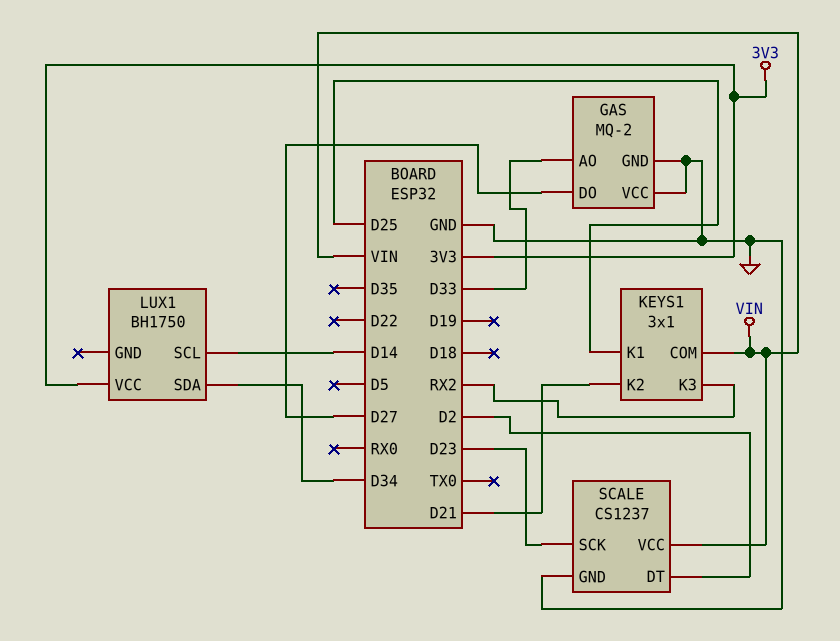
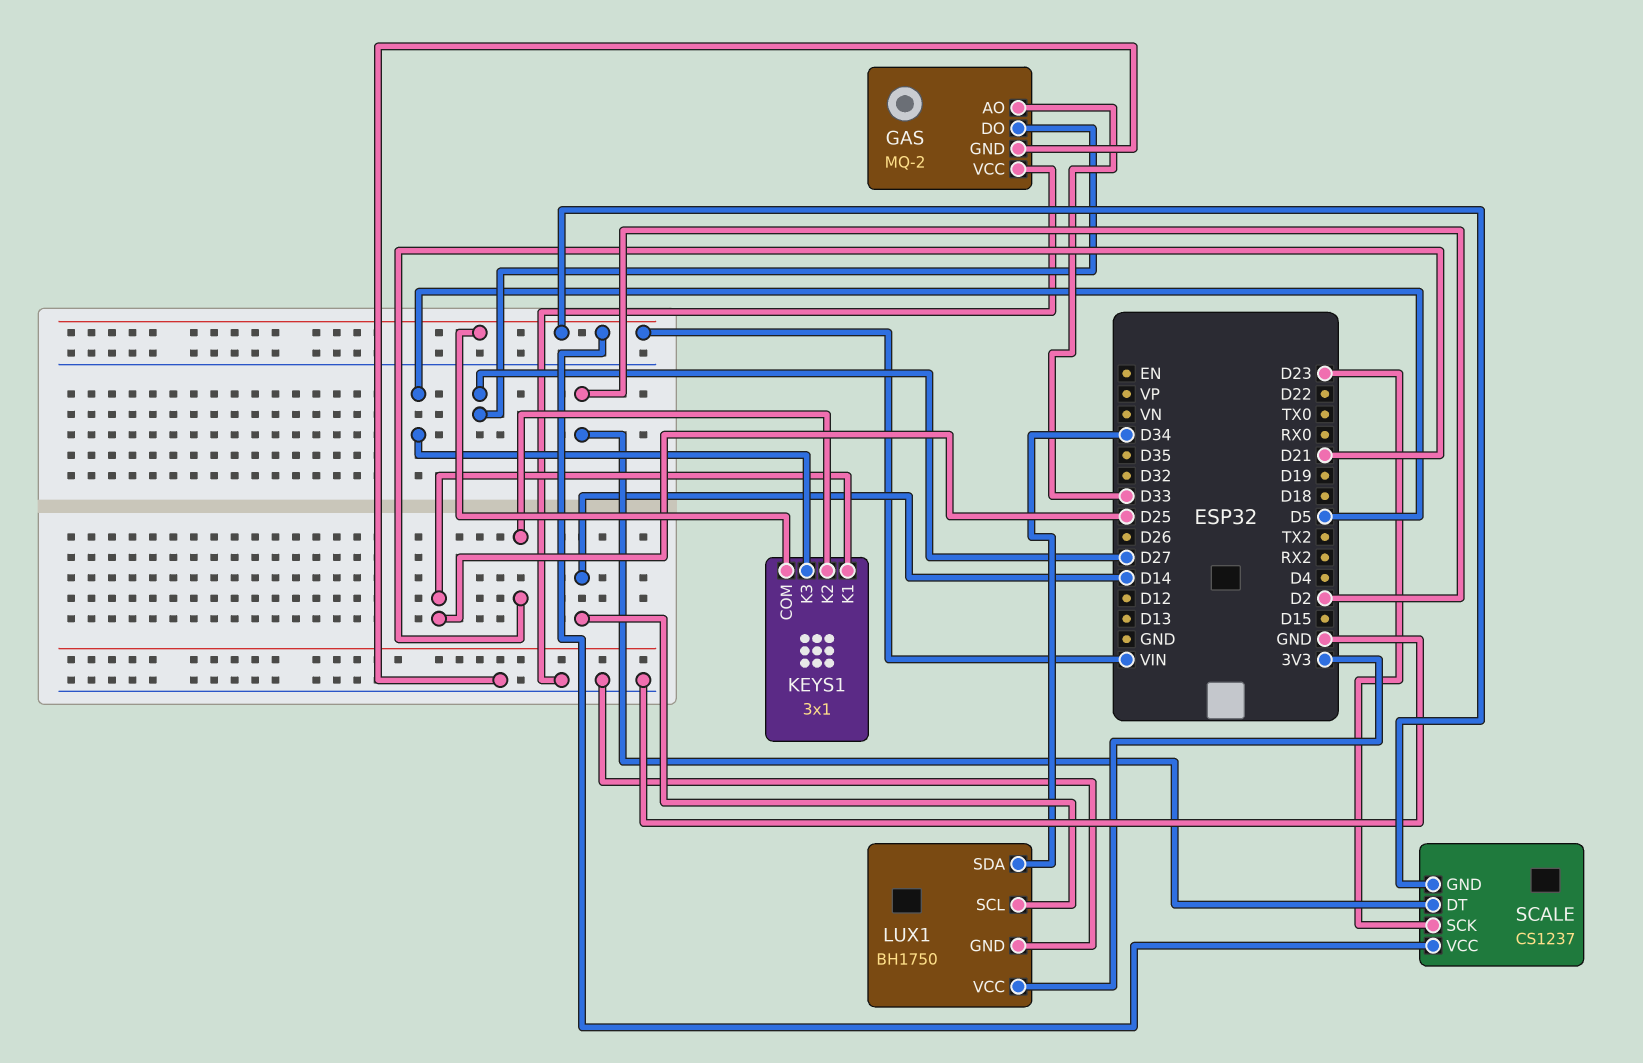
KEYS1 pin K3: RX2 -> D5
LUX1 pin GND: none -> GND
SCALE pin GND: GND -> VIN

